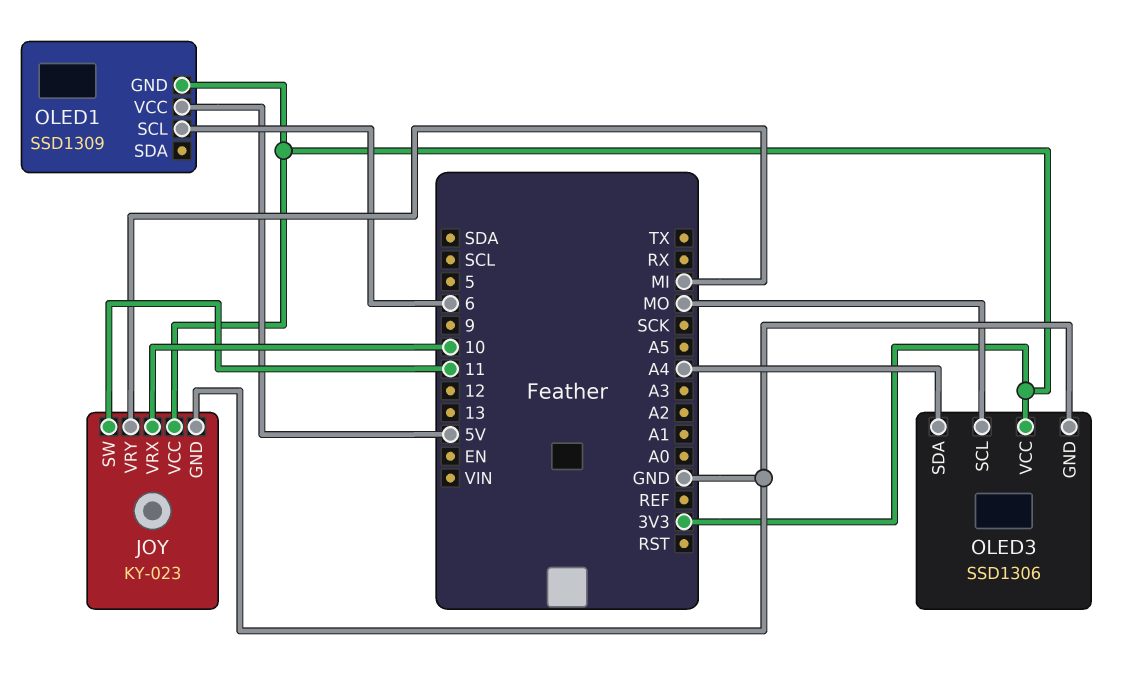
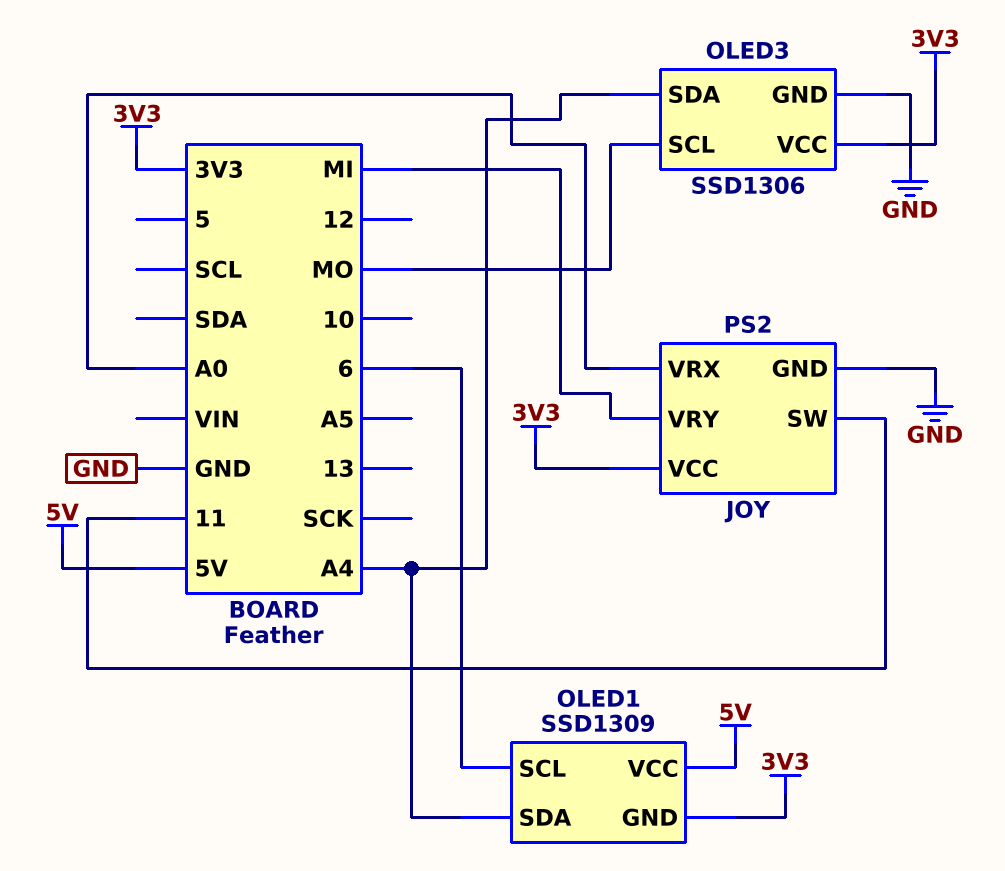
JOY: KY-023 -> PS2
JOY pin VRX: 10 -> A0
OLED1 pin SDA: none -> A4

